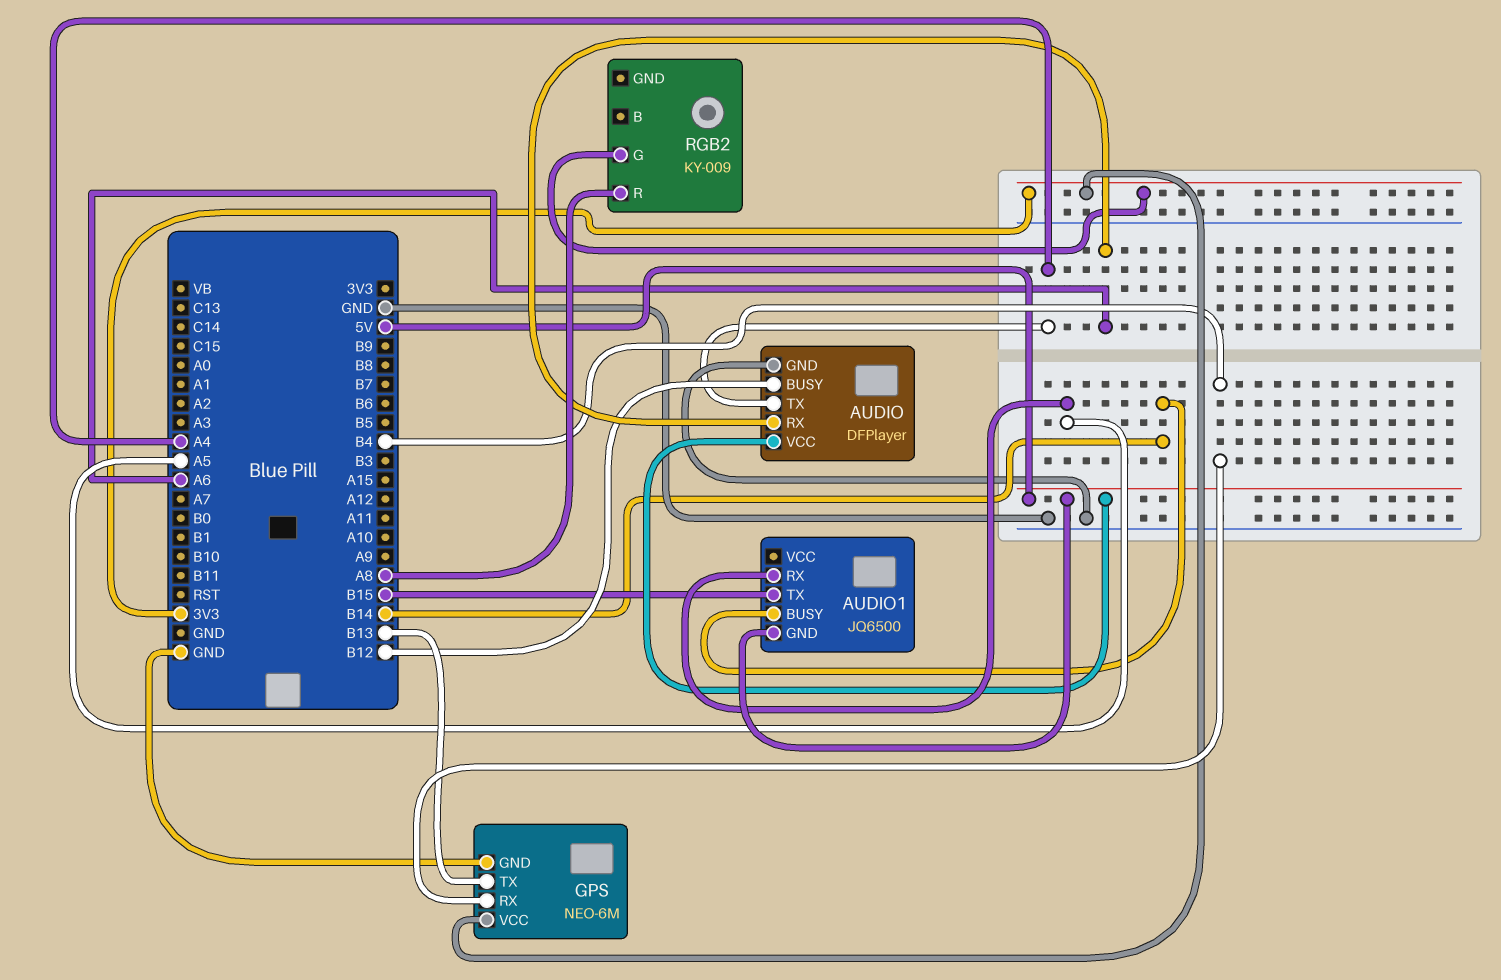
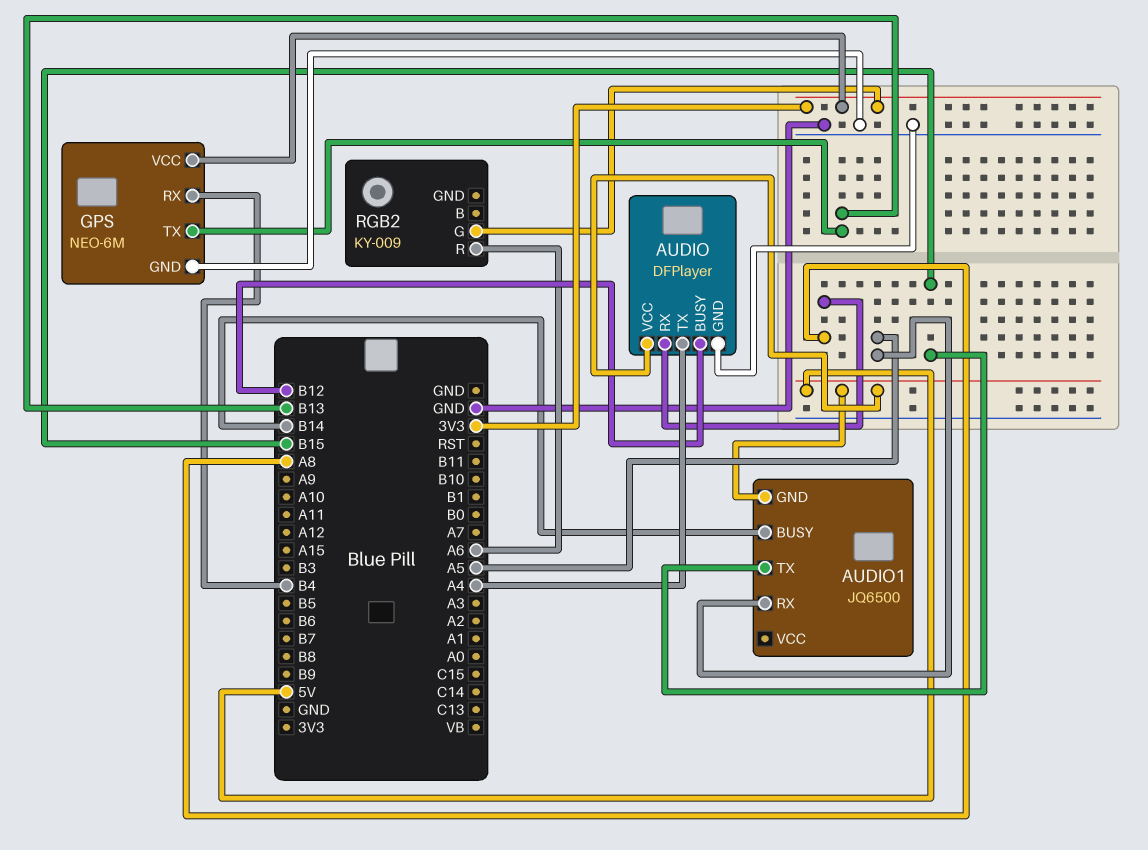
AUDIO pin RX: A6 -> A8
RGB2 pin R: A8 -> A6

